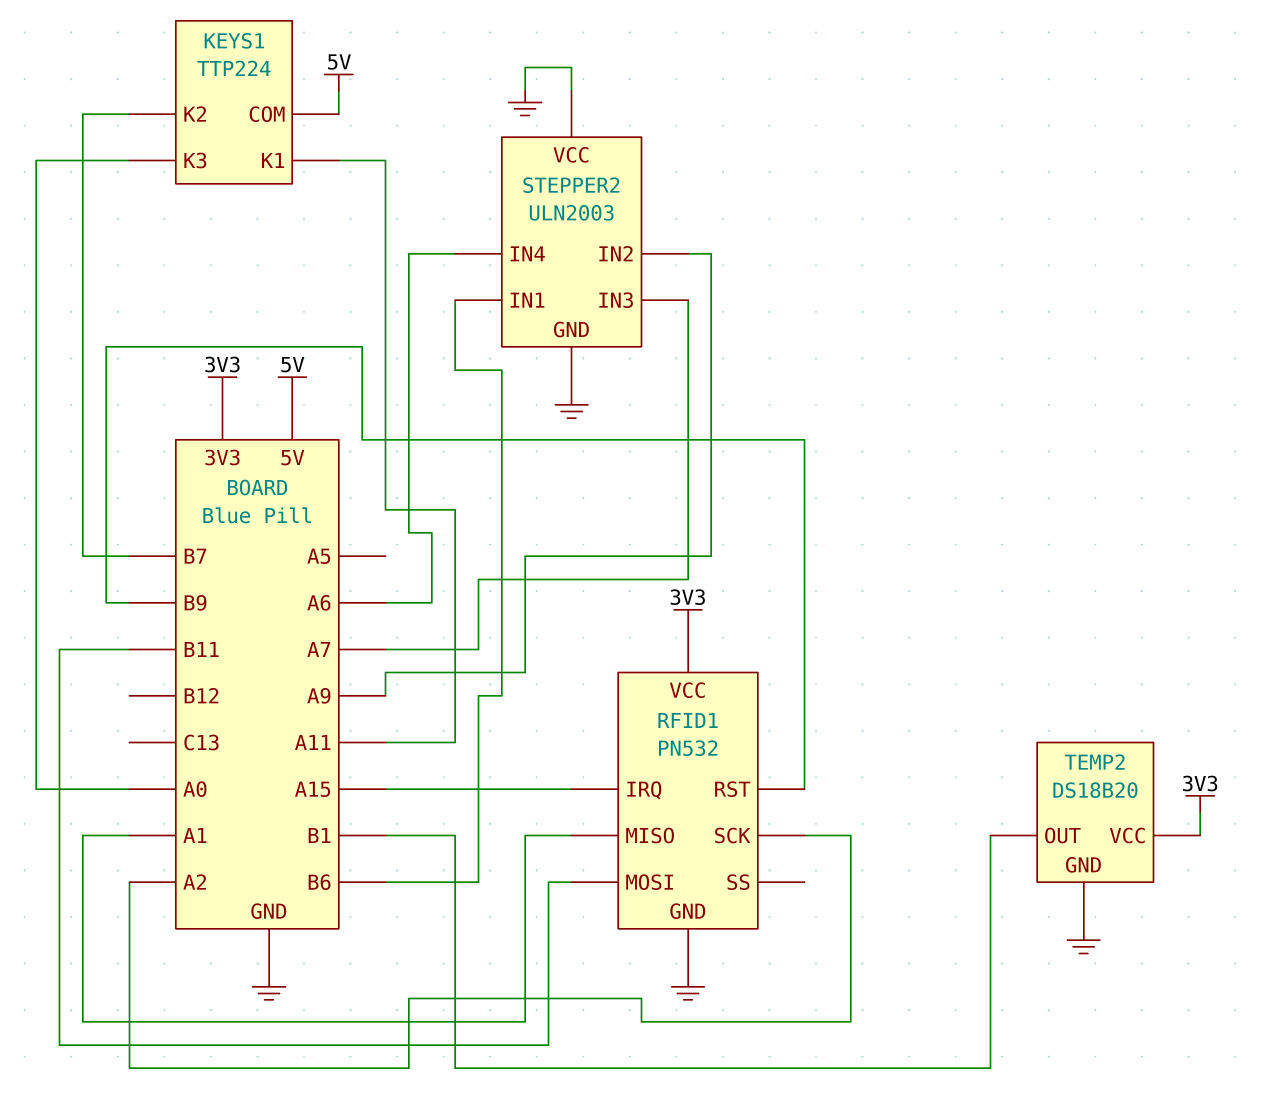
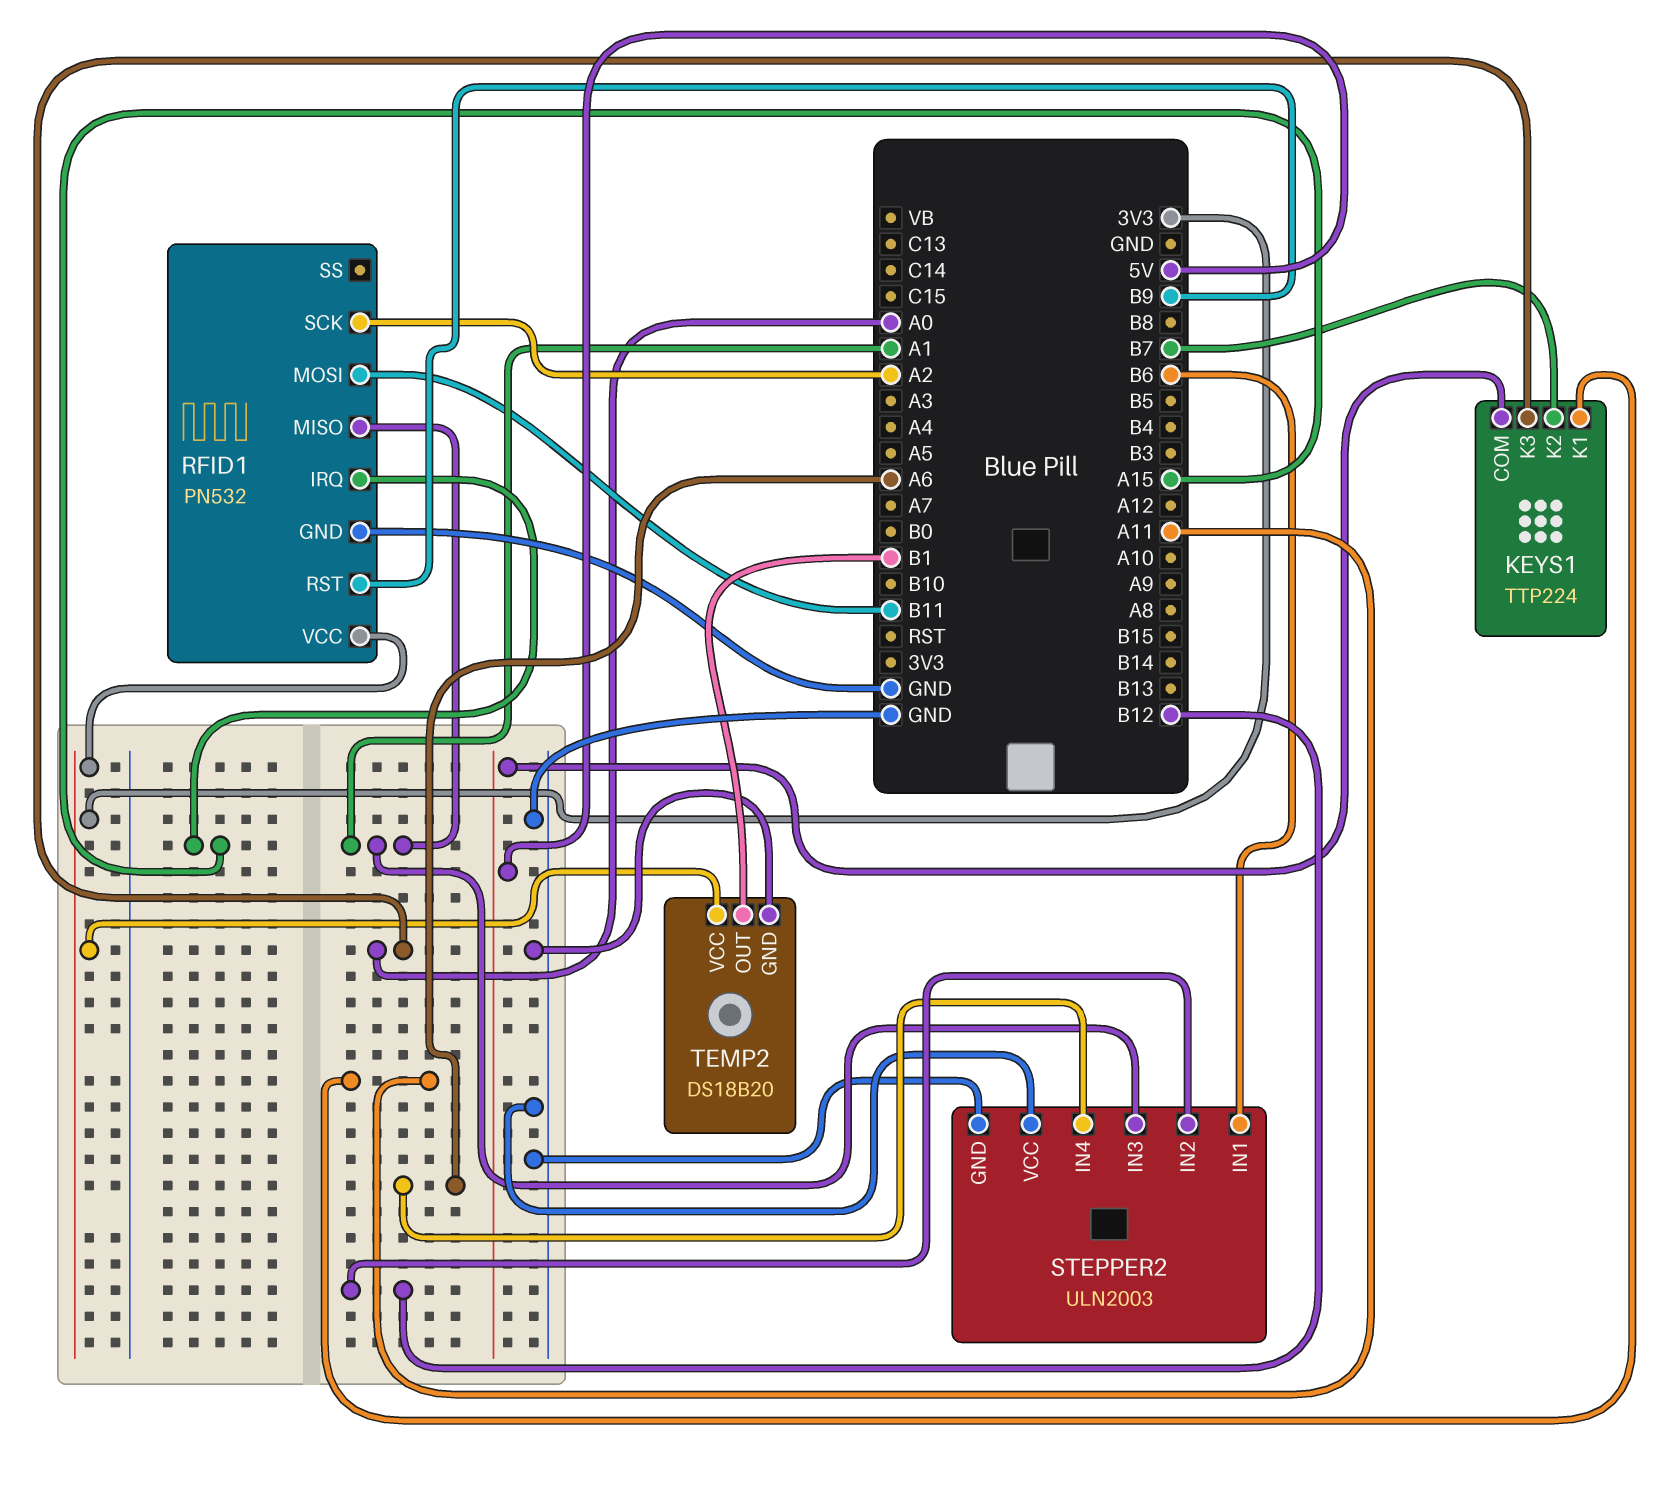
STEPPER2 pin IN2: A9 -> B12
STEPPER2 pin IN3: A7 -> A1

